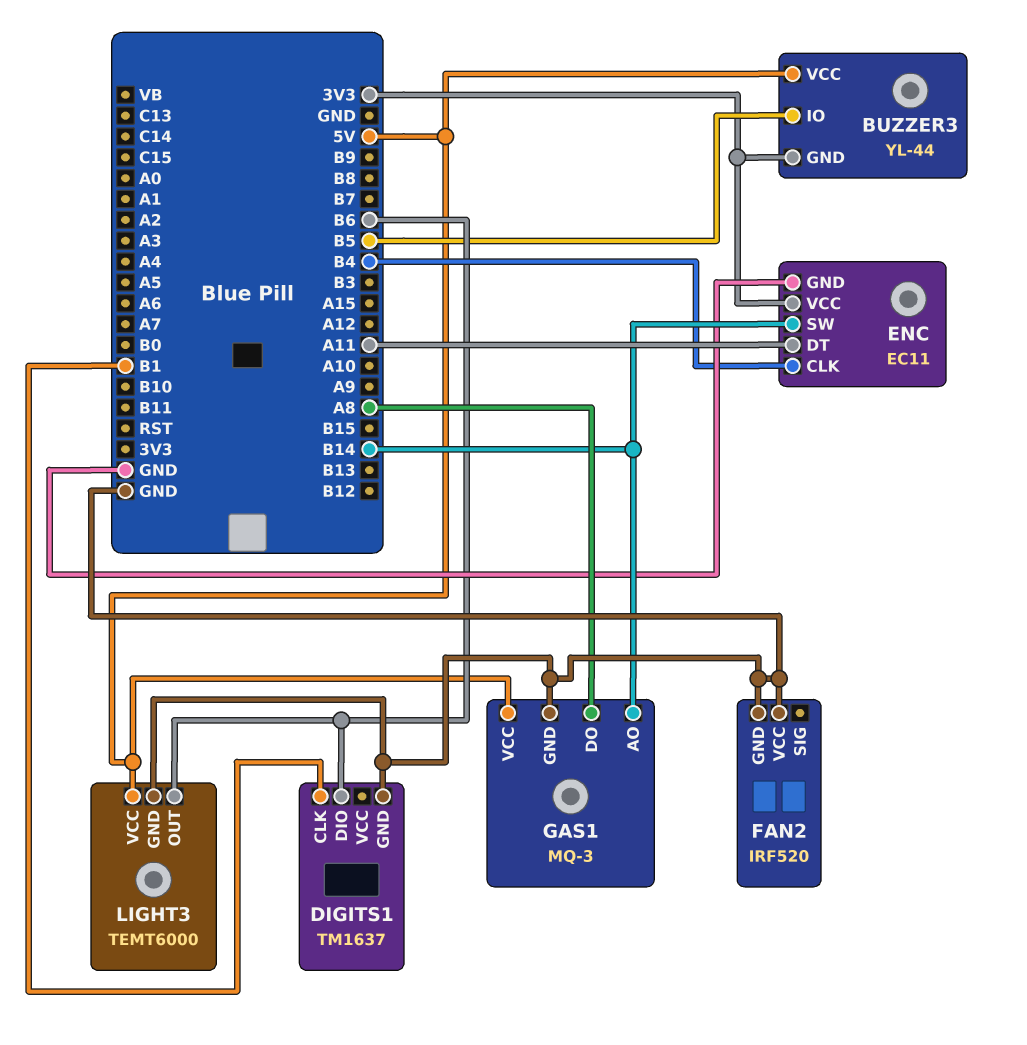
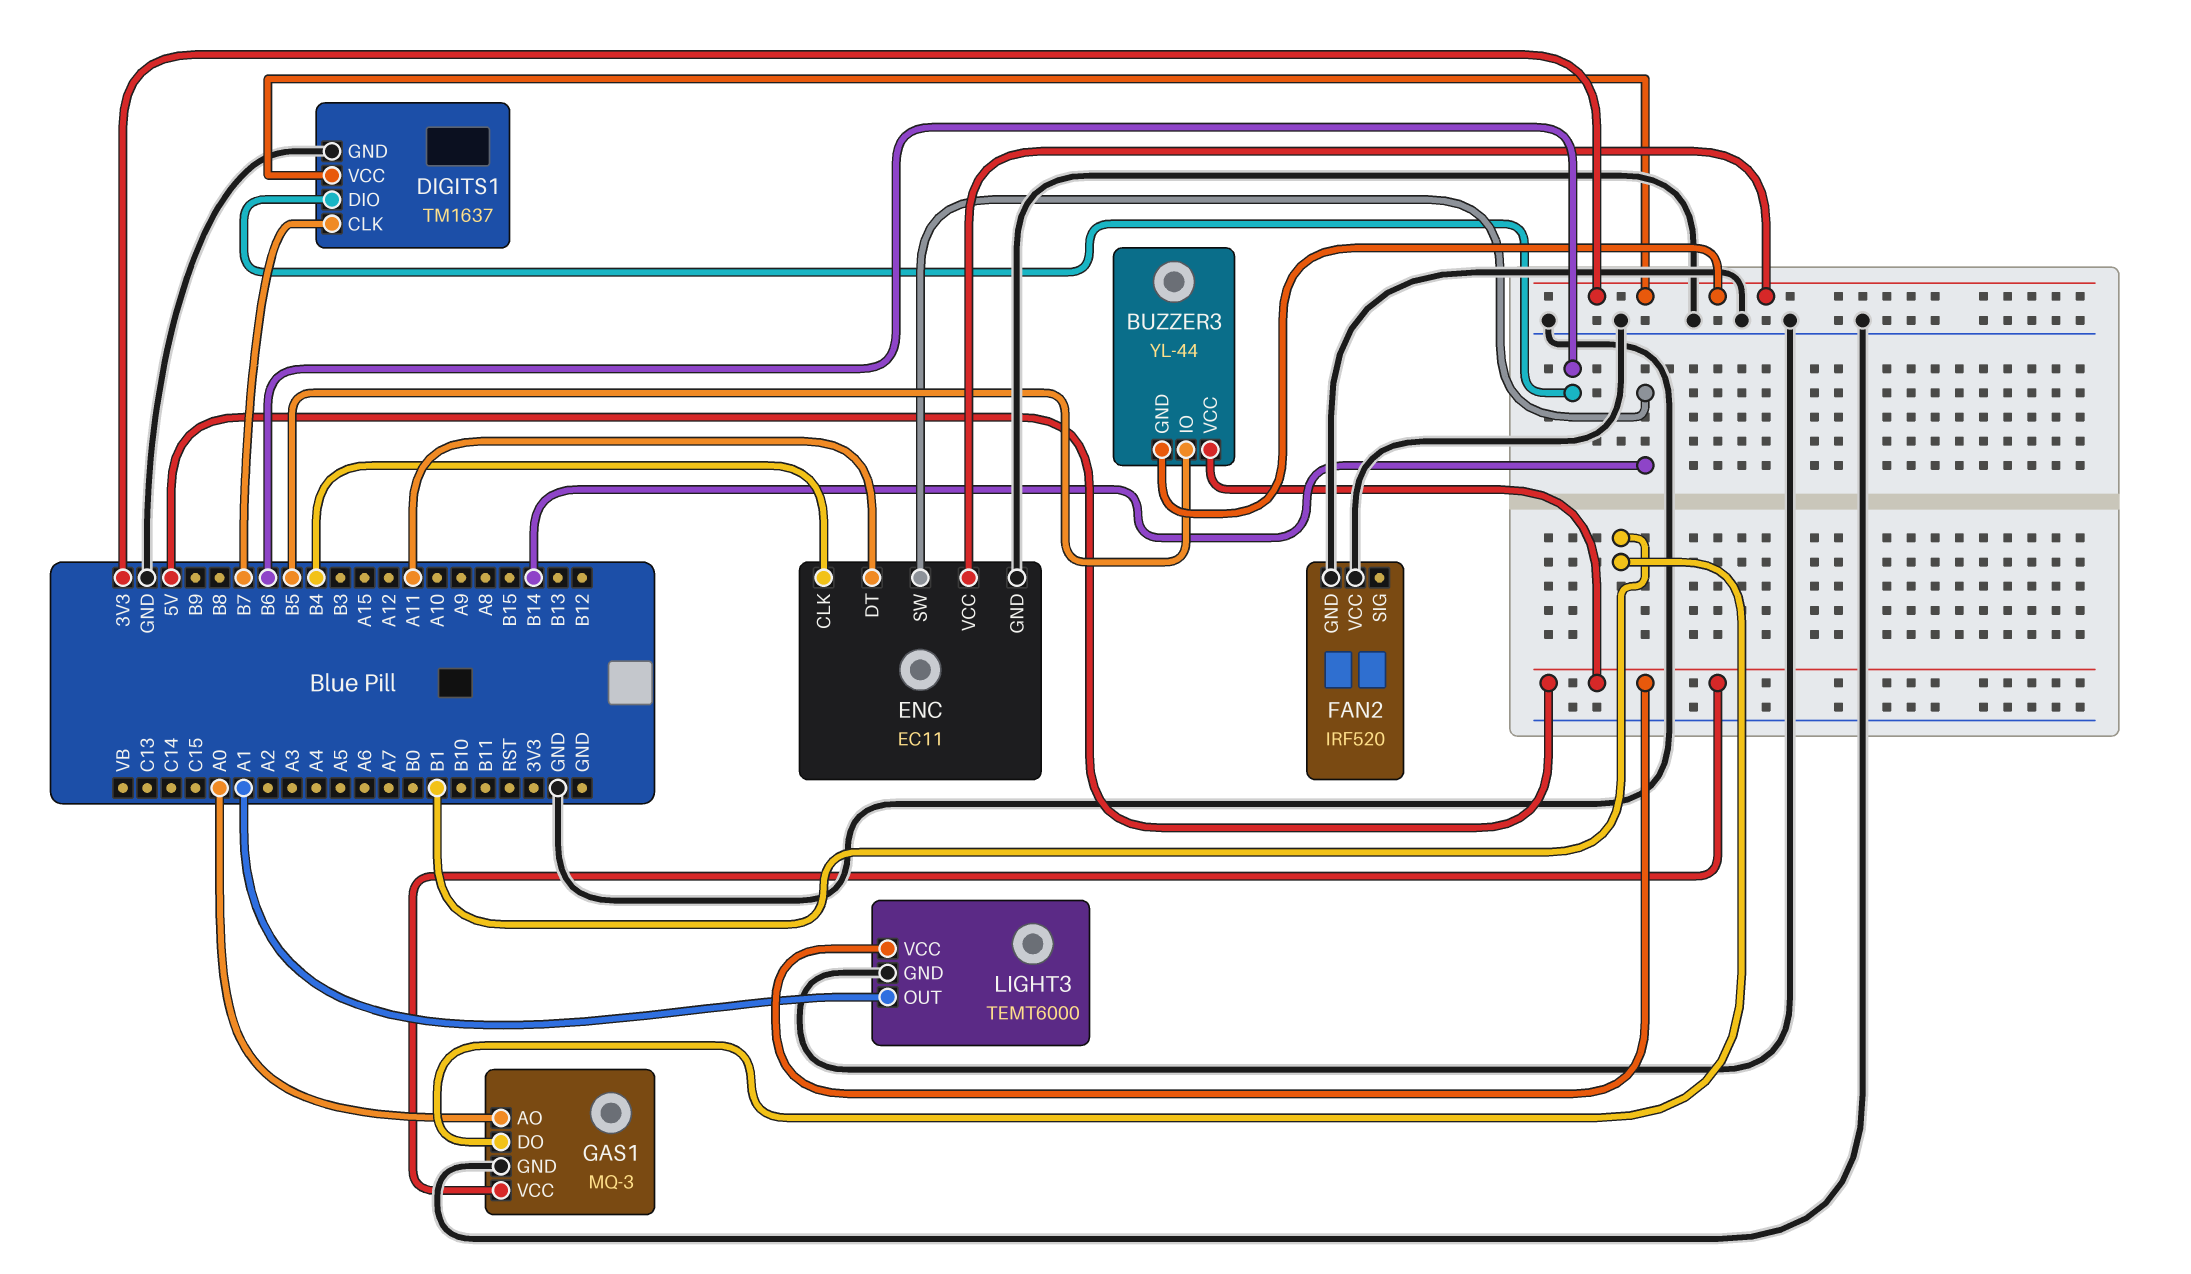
DIGITS1 pin CLK: B1 -> B7
DIGITS1 pin VCC: none -> 3V3
GAS1 pin AO: B14 -> A0
GAS1 pin DO: A8 -> B1
LIGHT3 pin OUT: B6 -> A1

